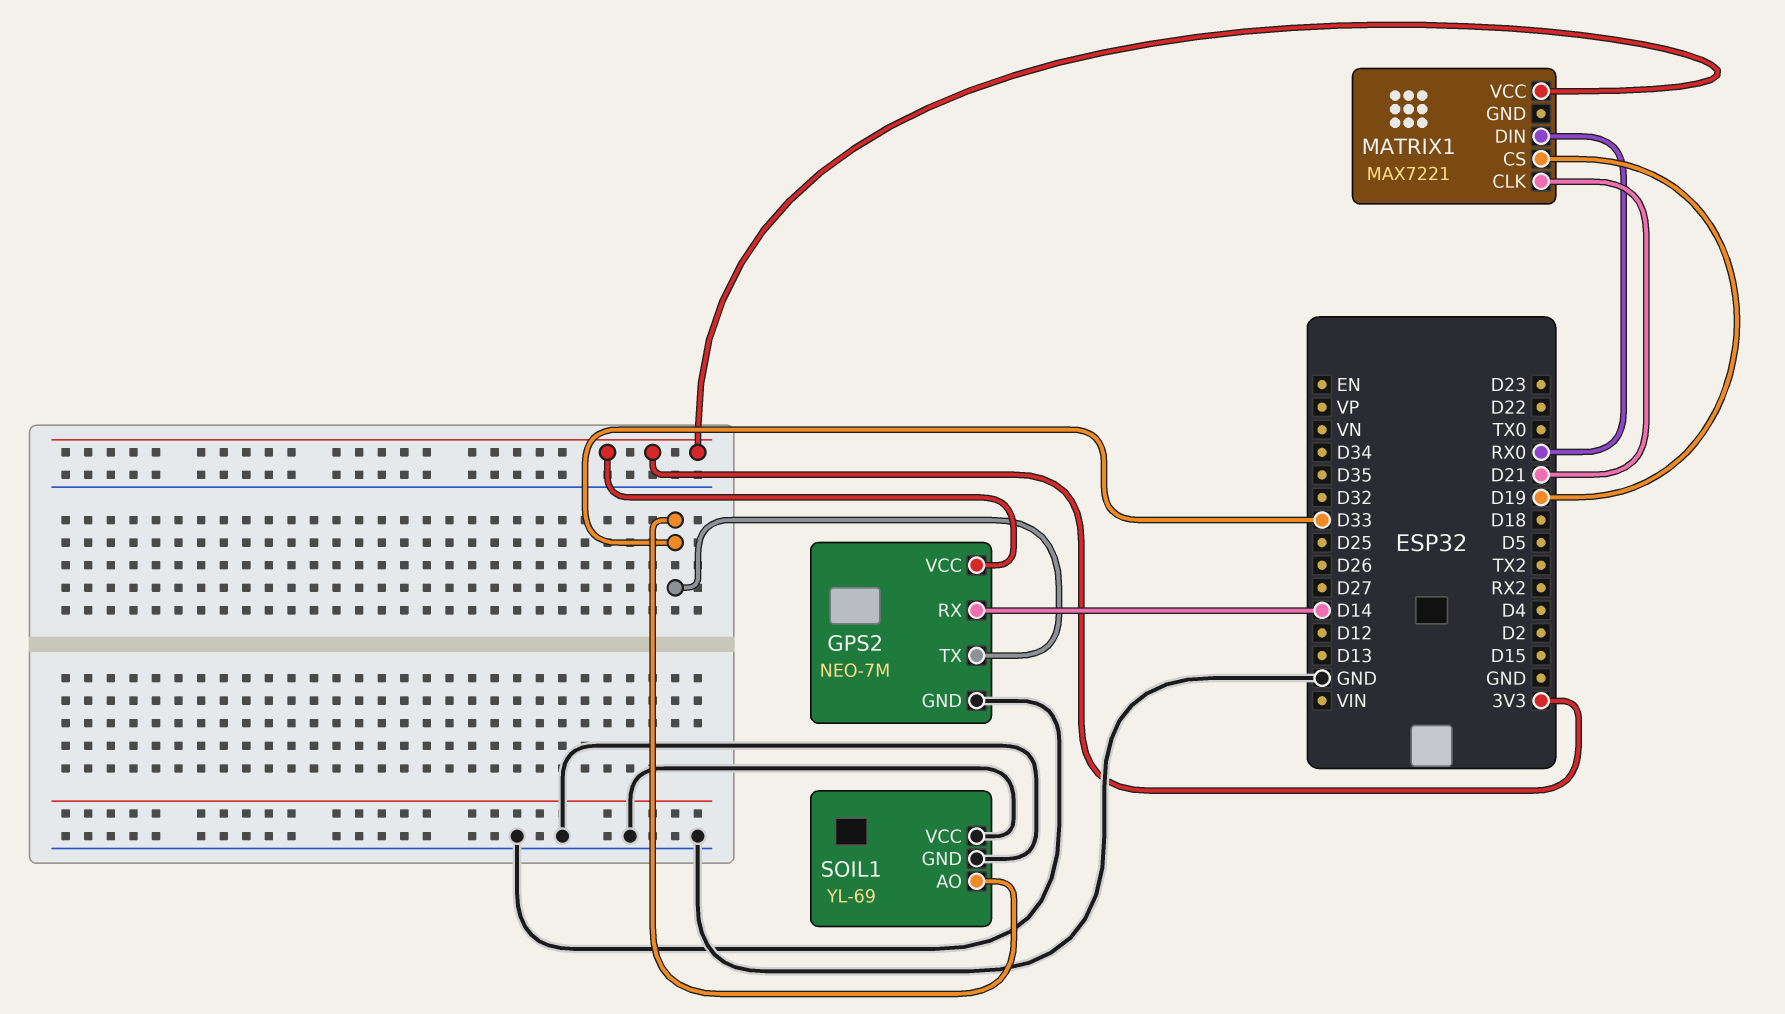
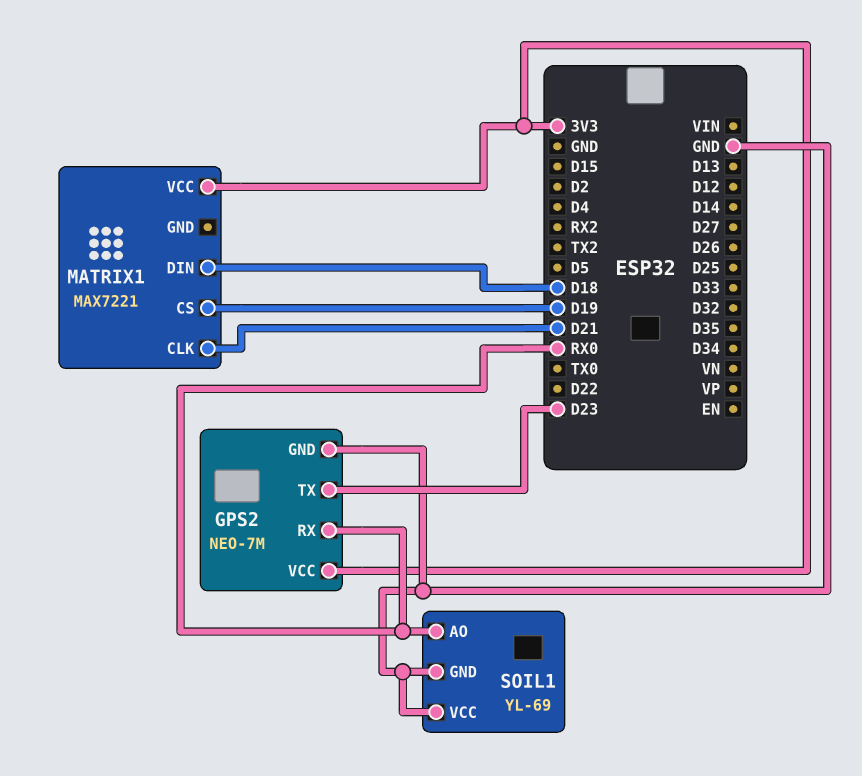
GPS2 pin RX: D14 -> RX0
GPS2 pin TX: D33 -> D23
MATRIX1 pin DIN: RX0 -> D18
SOIL1 pin AO: D33 -> RX0

